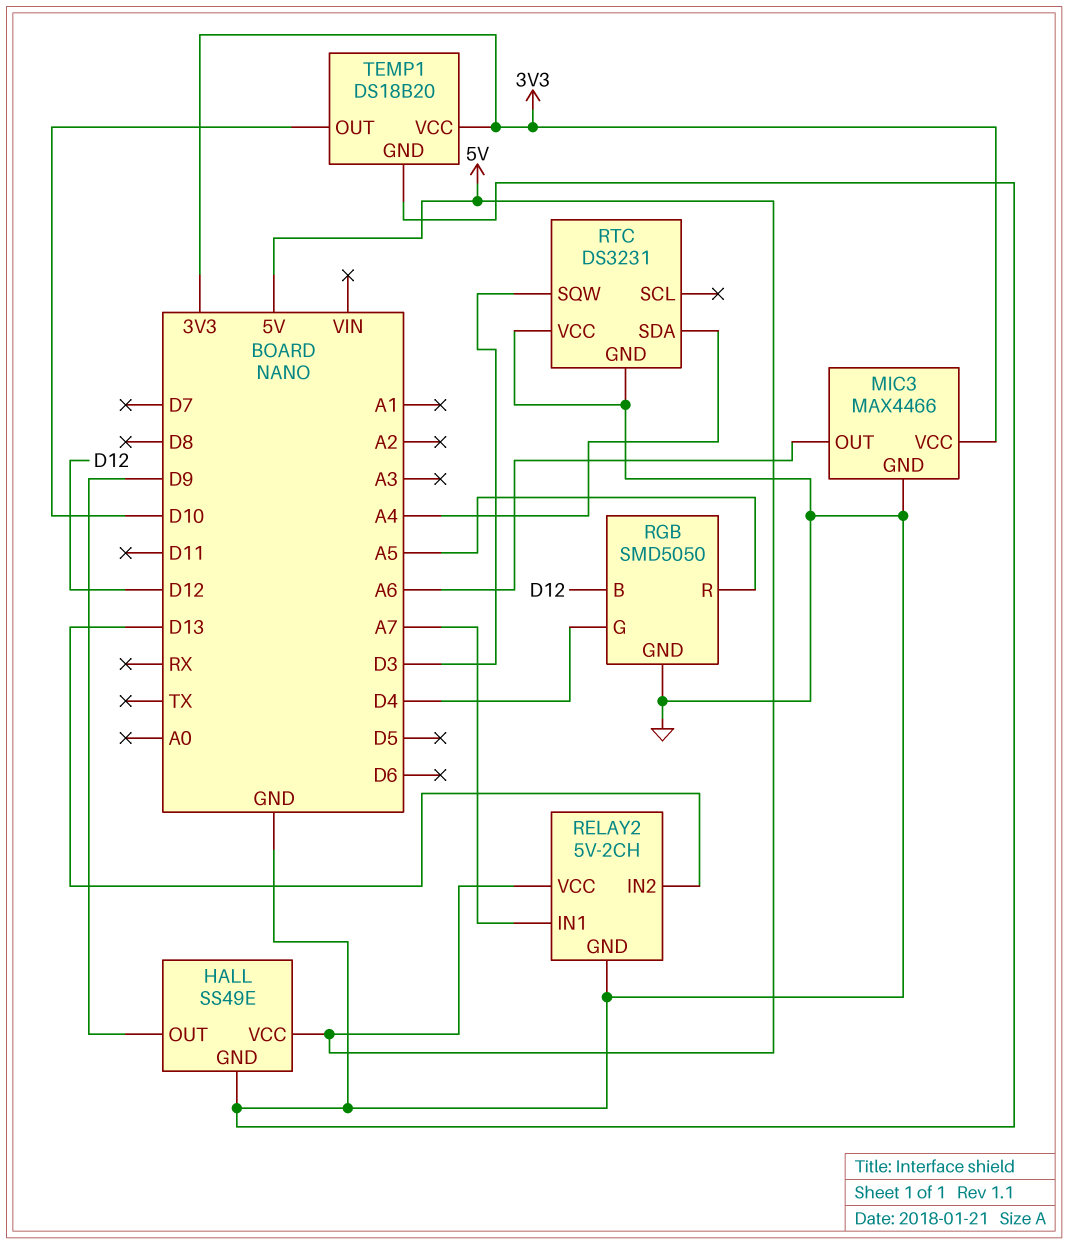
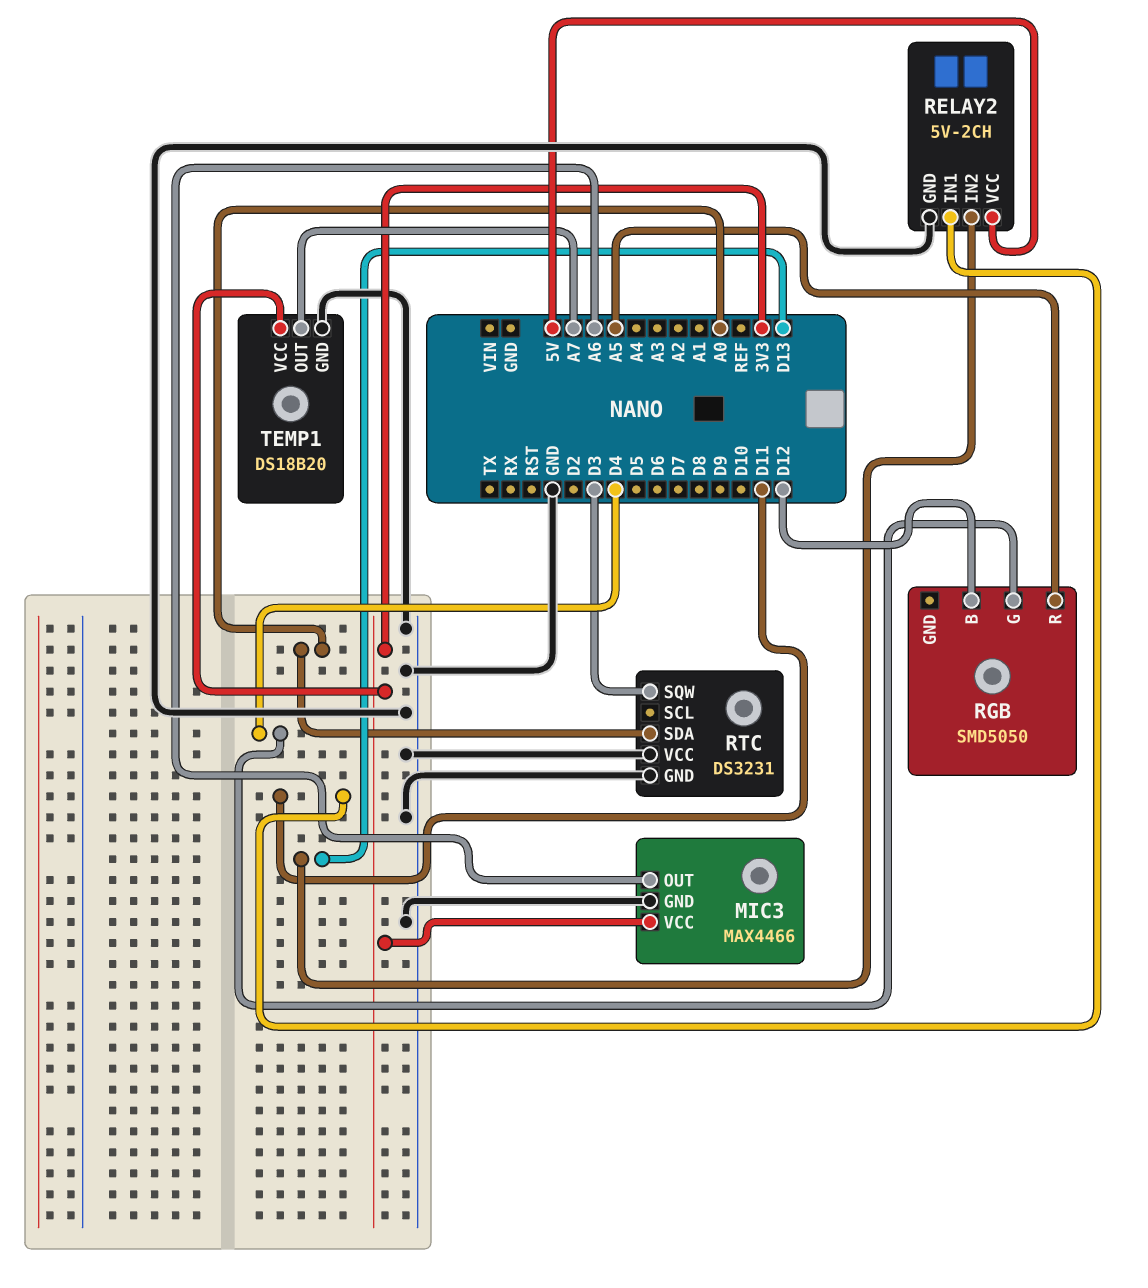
HALL: SS49E -> none
HALL pin GND: GND -> none
HALL pin OUT: D9 -> none
HALL pin VCC: 5V -> none
RELAY2 pin IN1: A7 -> D11
RGB pin GND: GND -> none
RTC pin SDA: A4 -> A0
TEMP1 pin OUT: D10 -> A7

